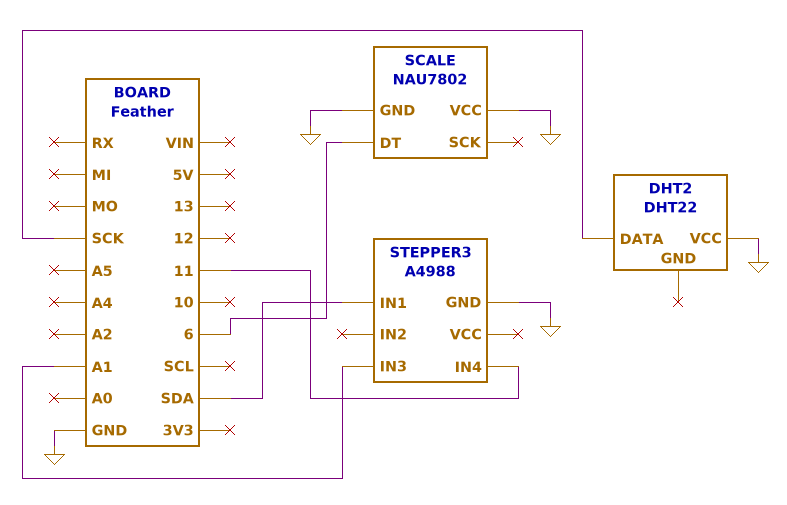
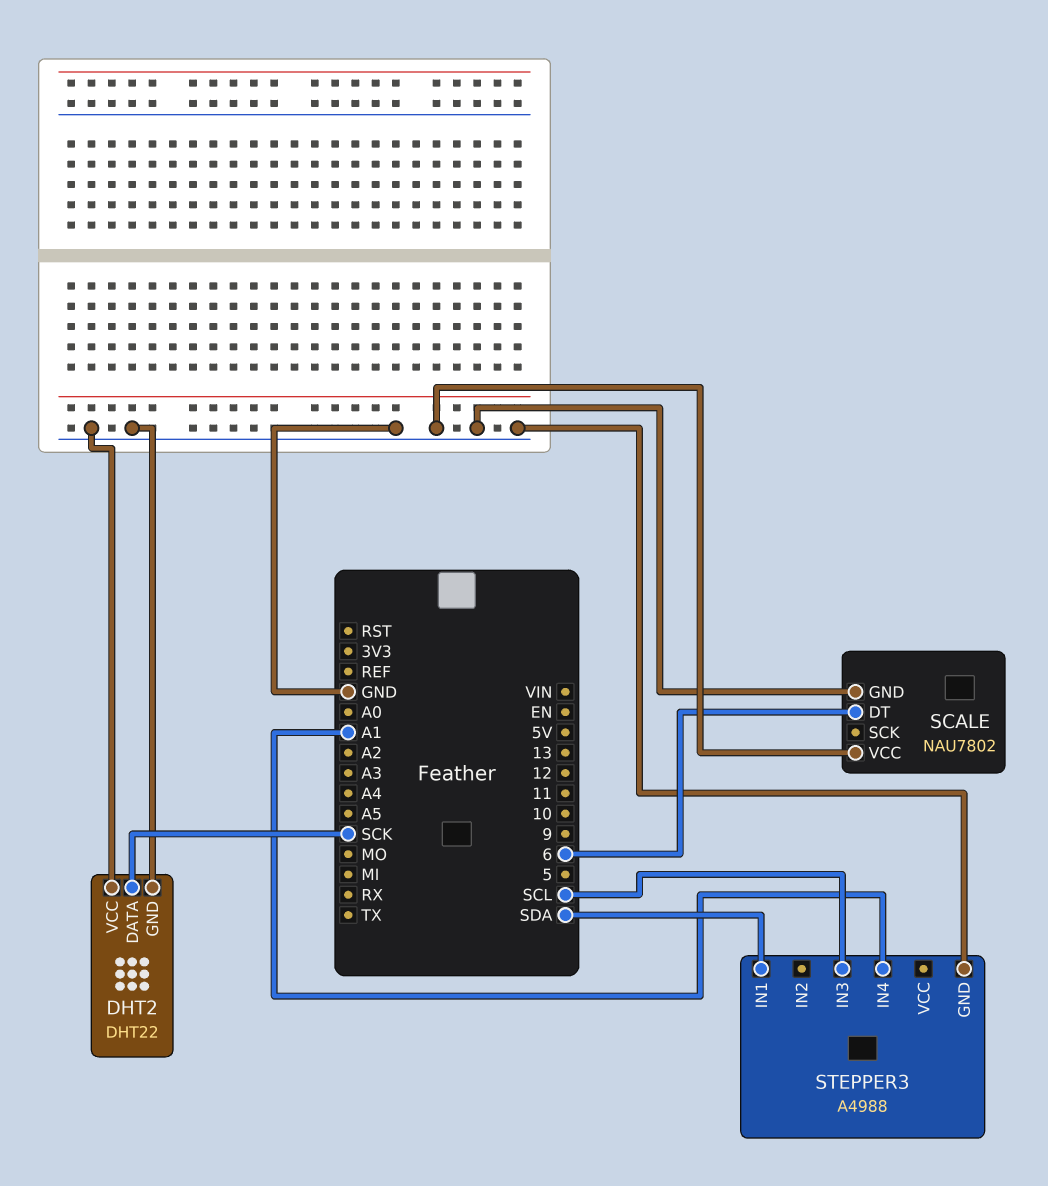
DHT2 pin GND: none -> GND
STEPPER3 pin IN3: A1 -> SCL
STEPPER3 pin IN4: 11 -> A1

